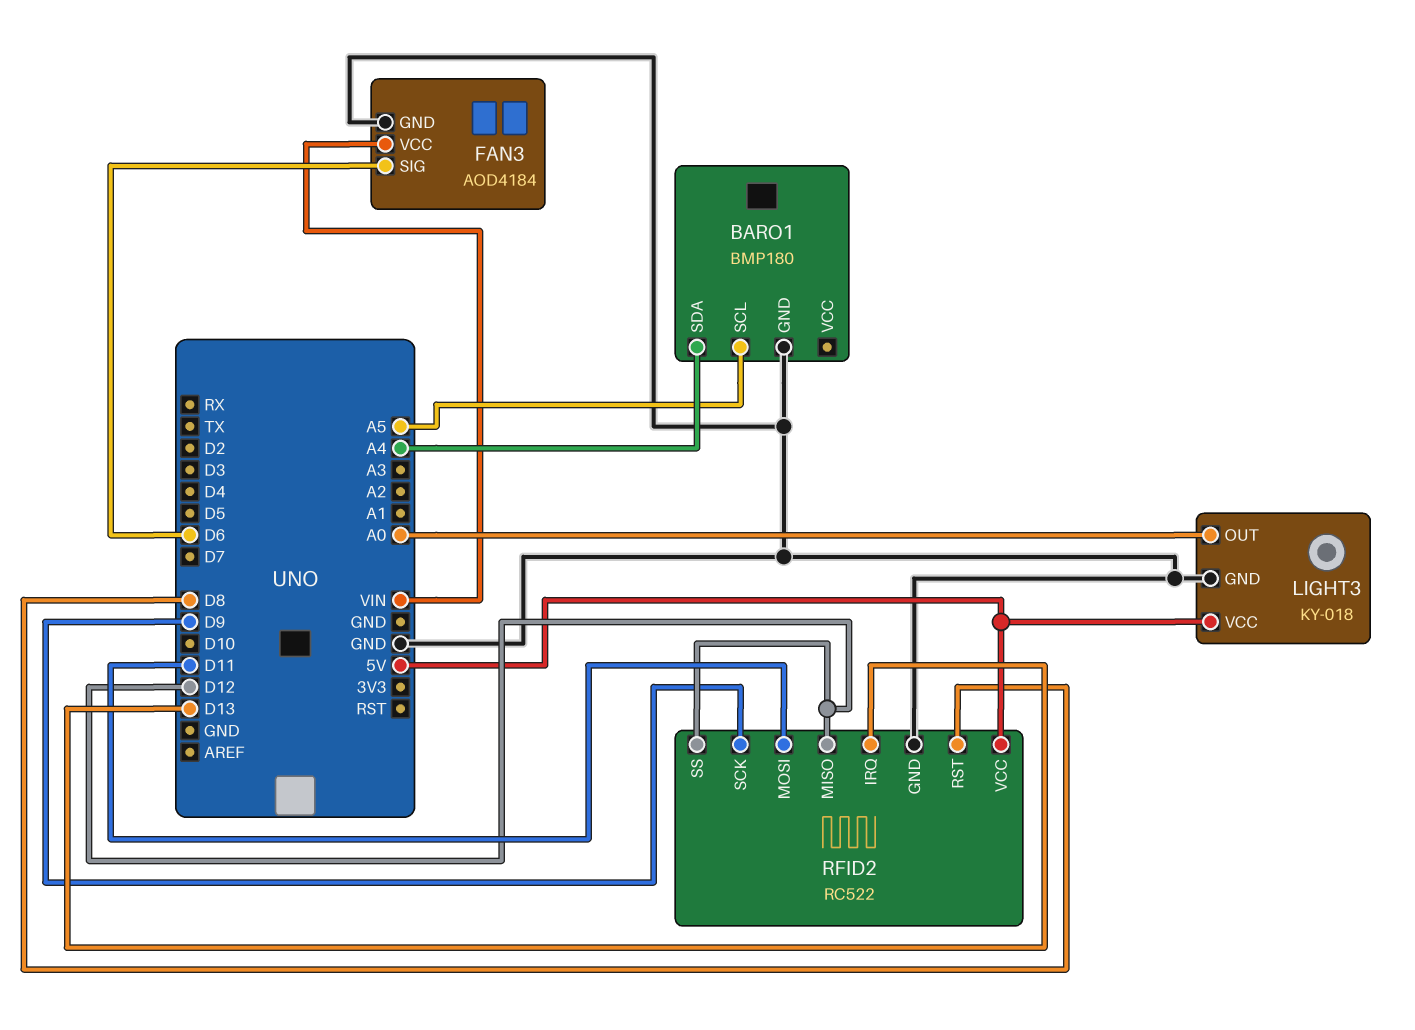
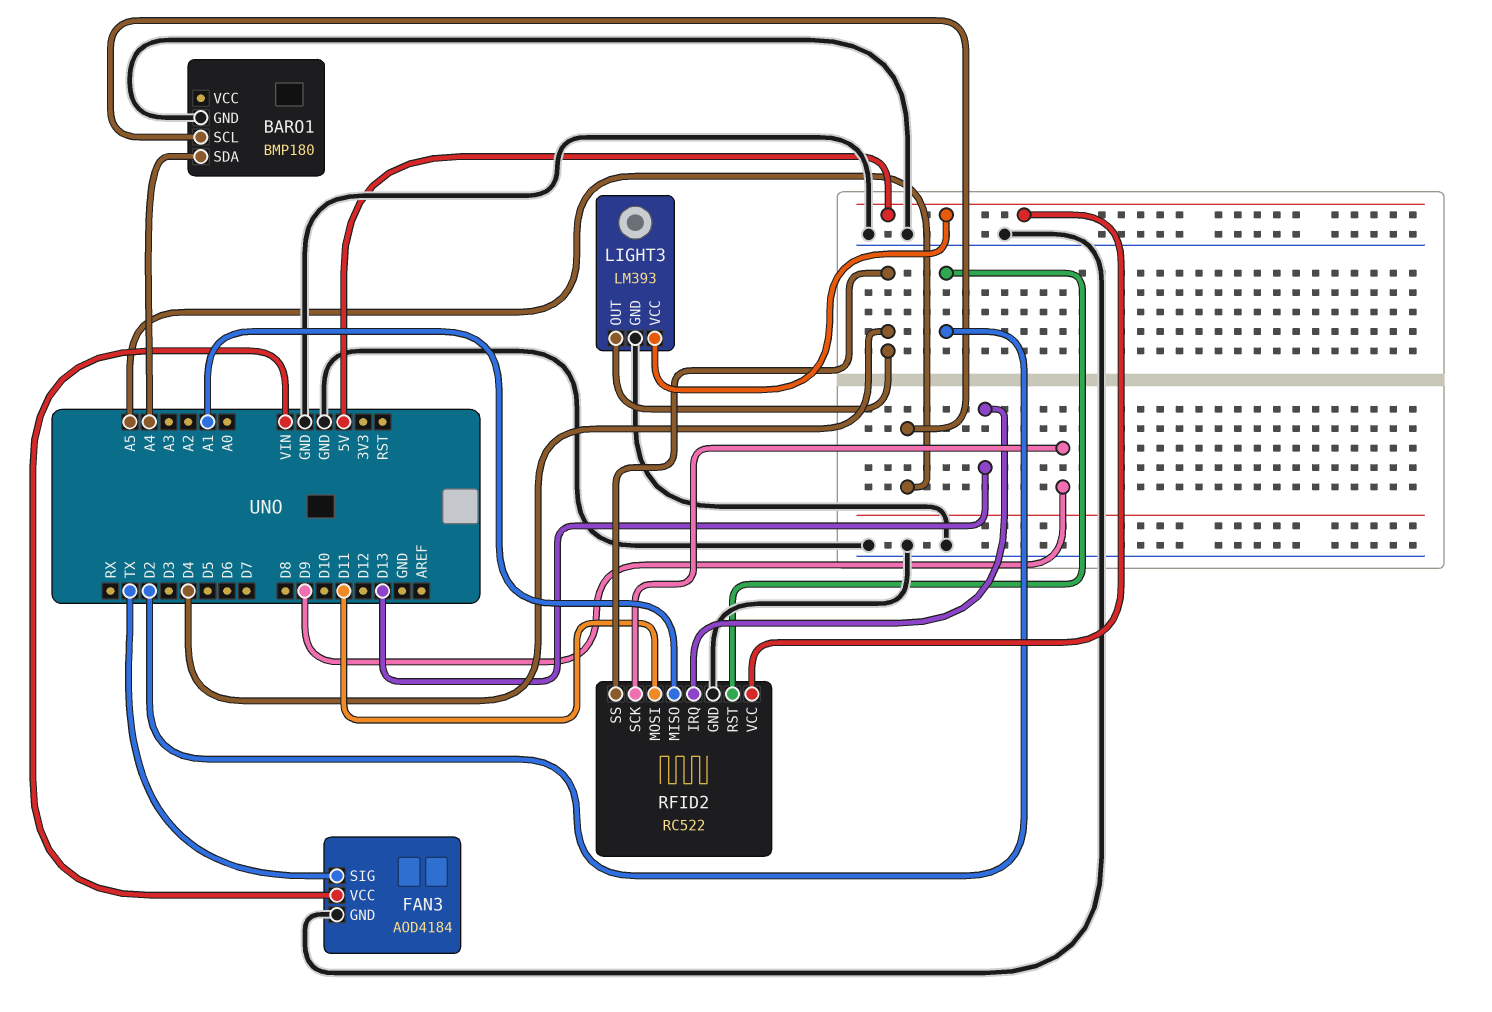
FAN3 pin SIG: D6 -> TX
LIGHT3: KY-018 -> LM393
LIGHT3 pin OUT: A0 -> D4
RFID2 pin MISO: D12 -> A1
RFID2 pin RST: D8 -> D2
RFID2 pin SS: D12 -> D4

